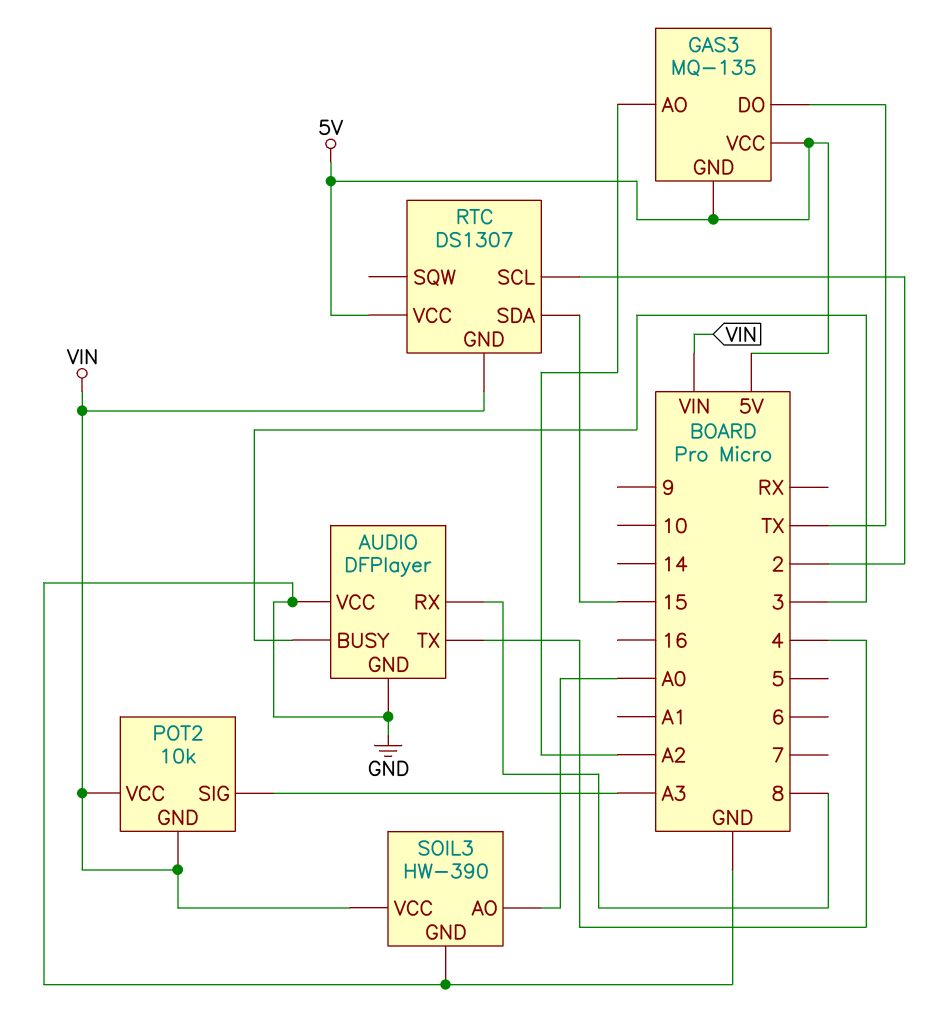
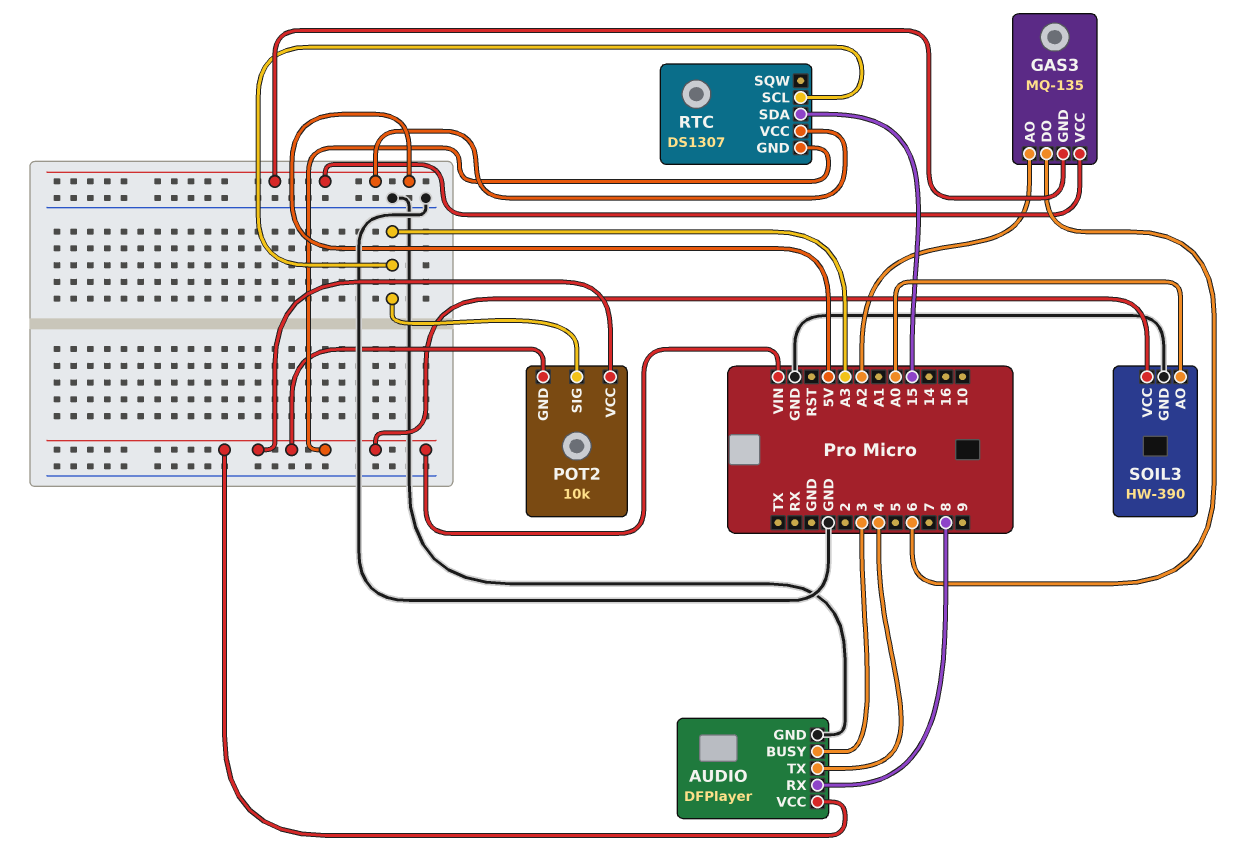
AUDIO pin VCC: GND -> VIN
GAS3 pin DO: TX -> 6
RTC pin SCL: 2 -> A3

